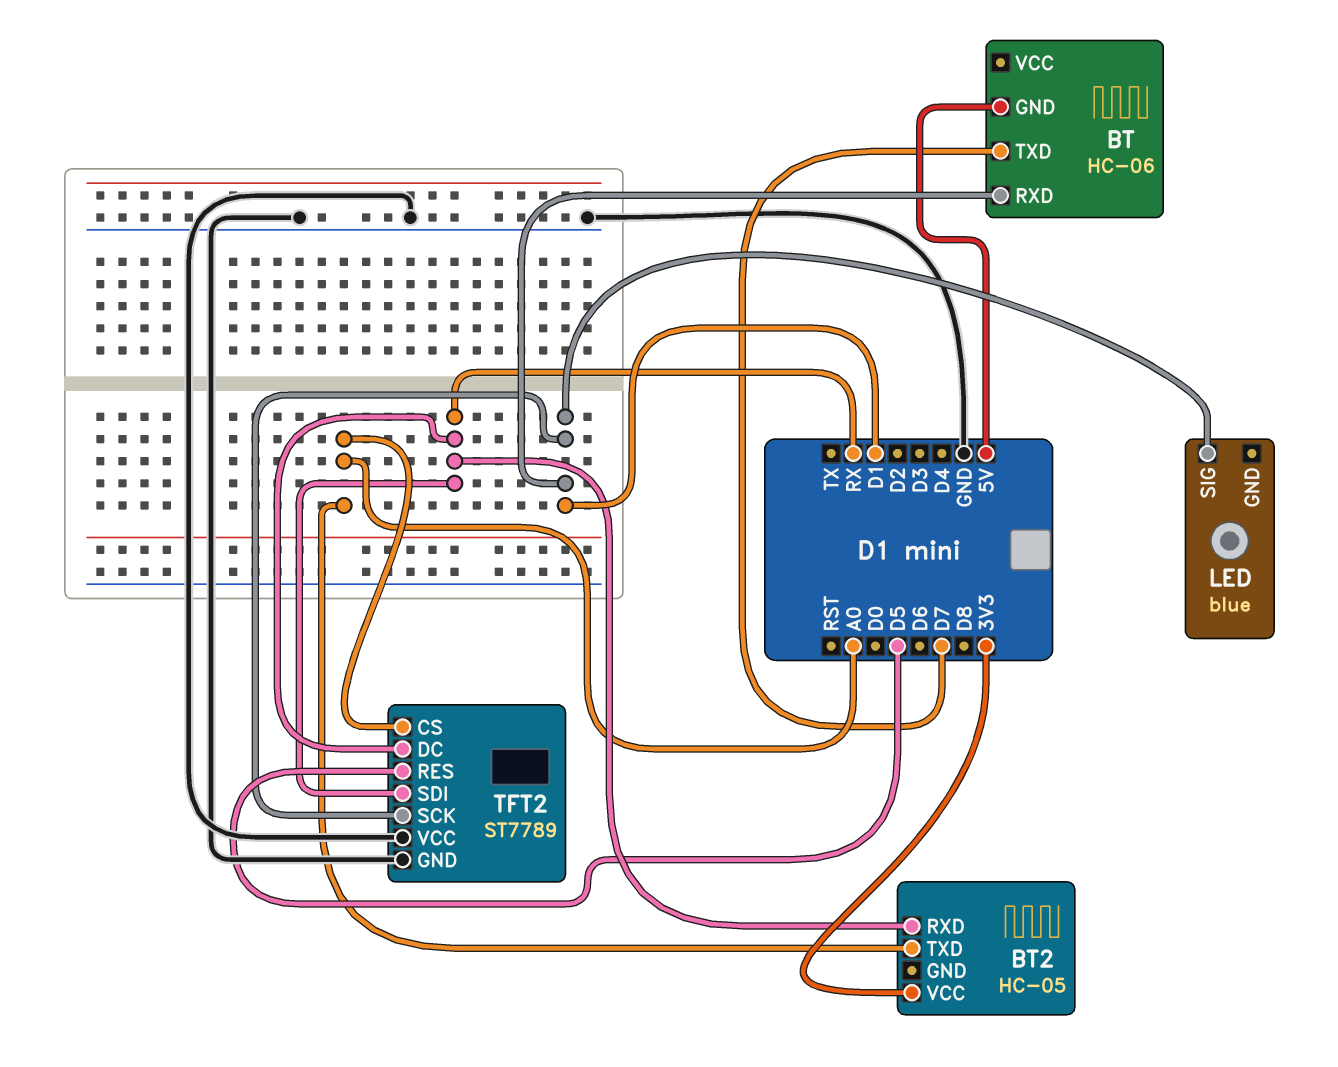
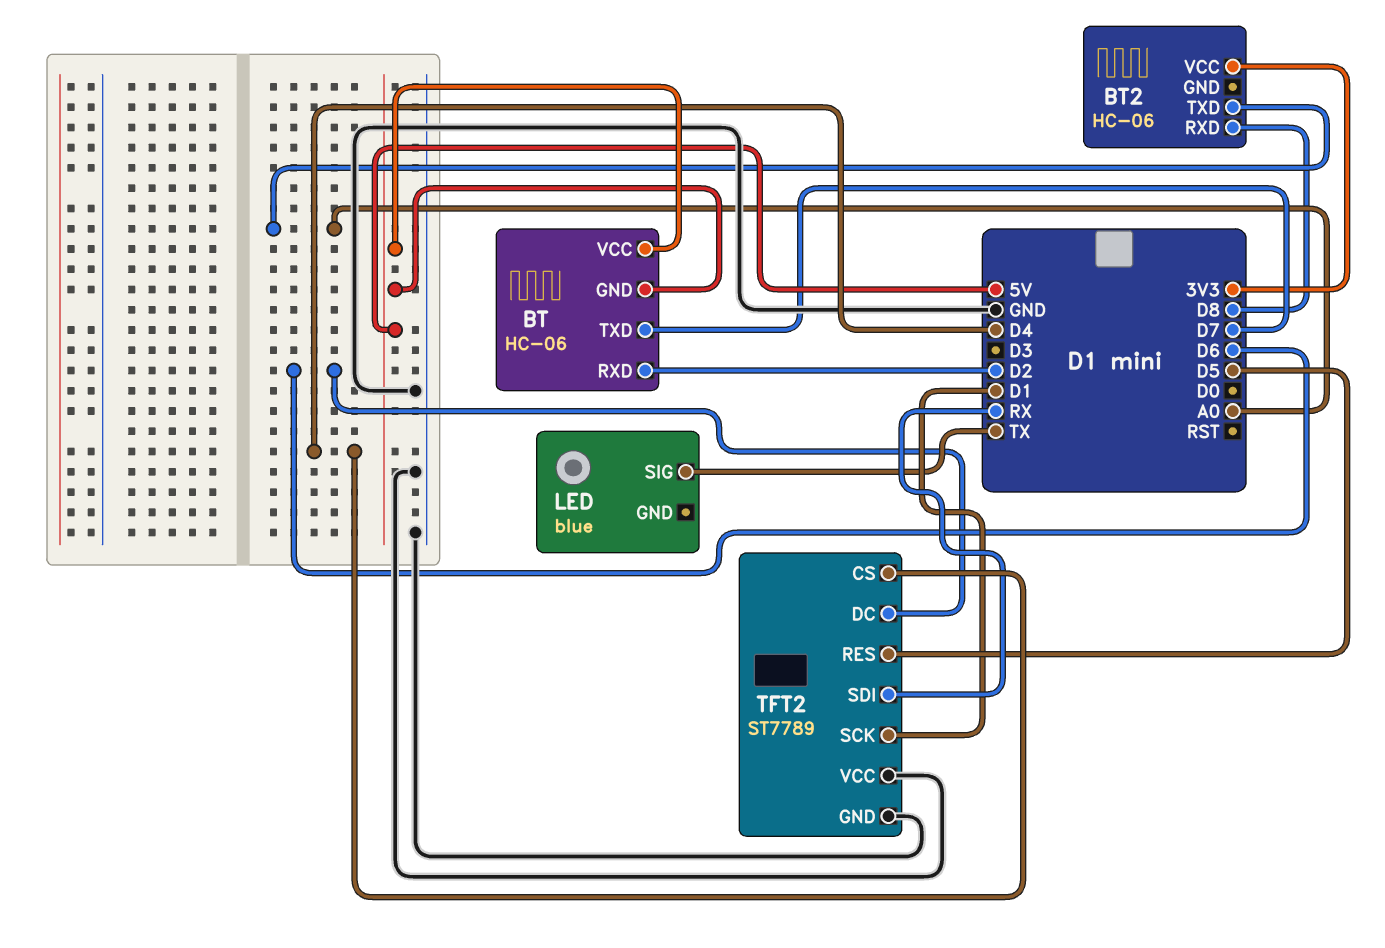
BT pin RXD: D1 -> D2
BT pin VCC: none -> 5V
BT2: HC-05 -> HC-06
BT2 pin RXD: RX -> D8
LED pin SIG: D1 -> TX
TFT2 pin CS: A0 -> D4
TFT2 pin DC: RX -> D6

